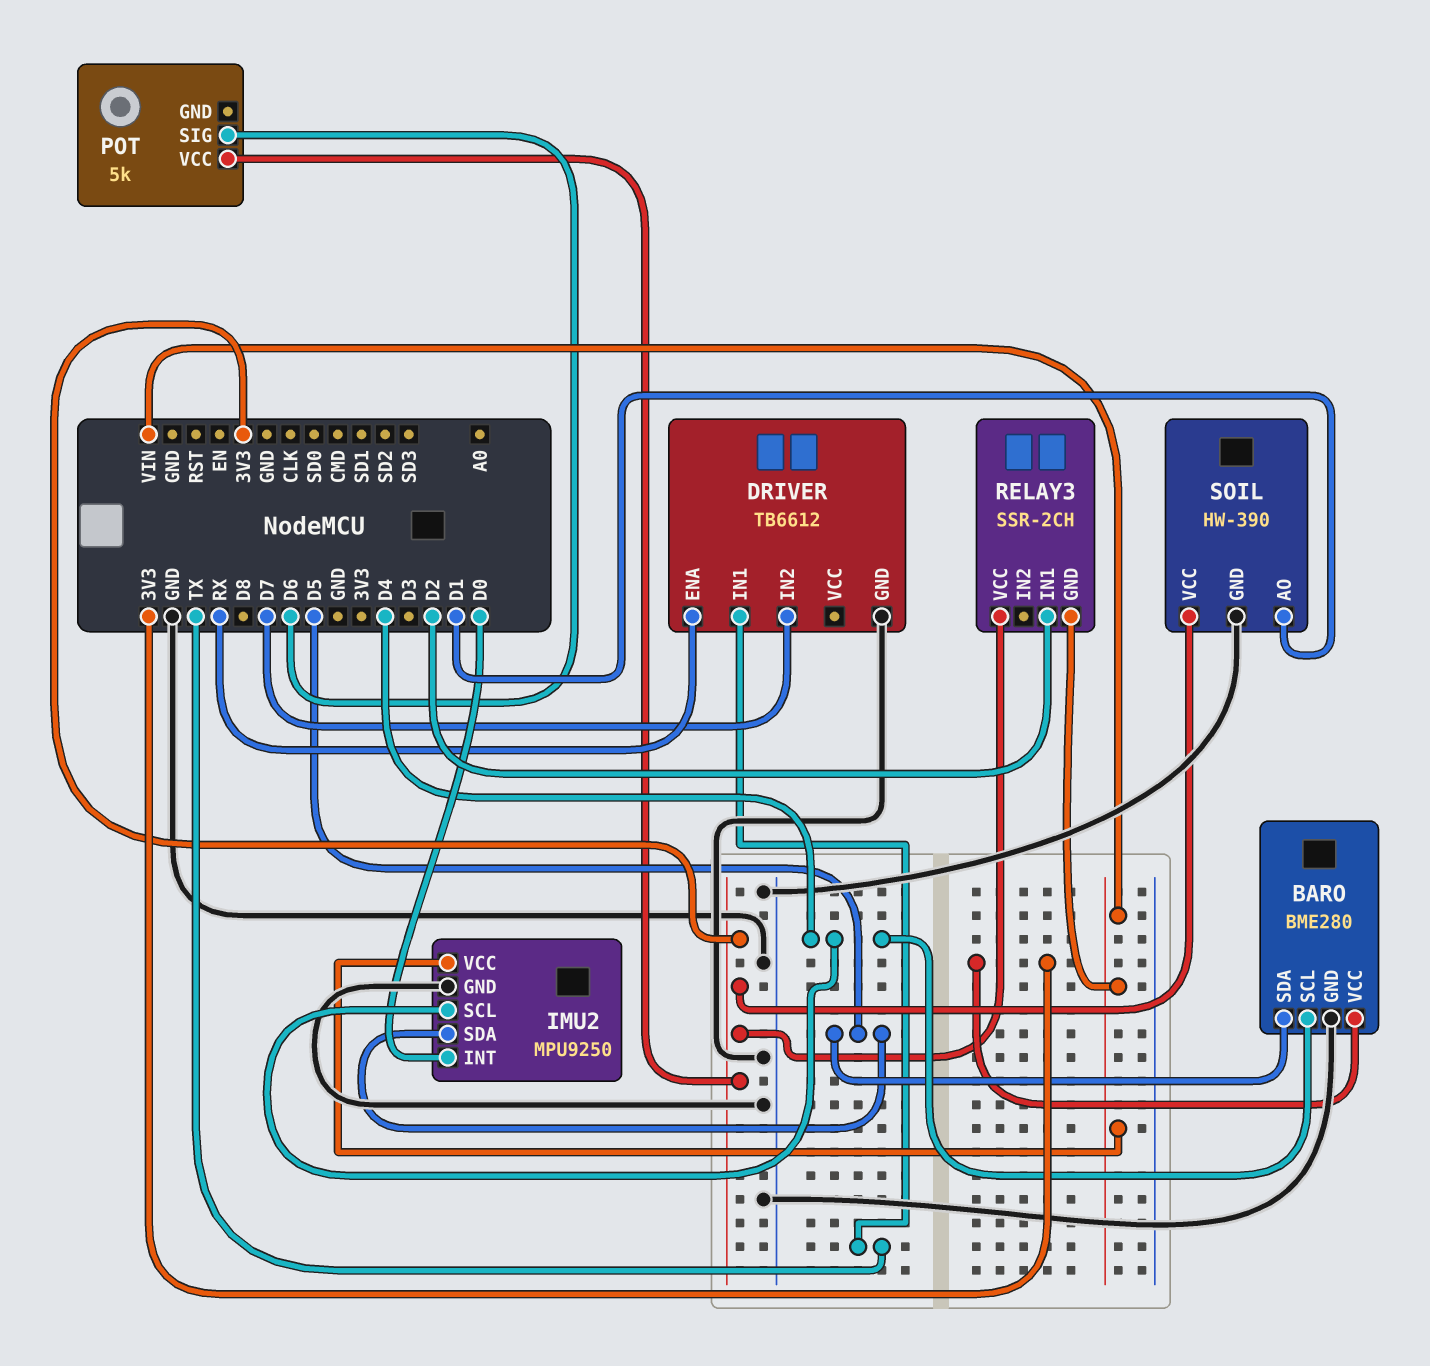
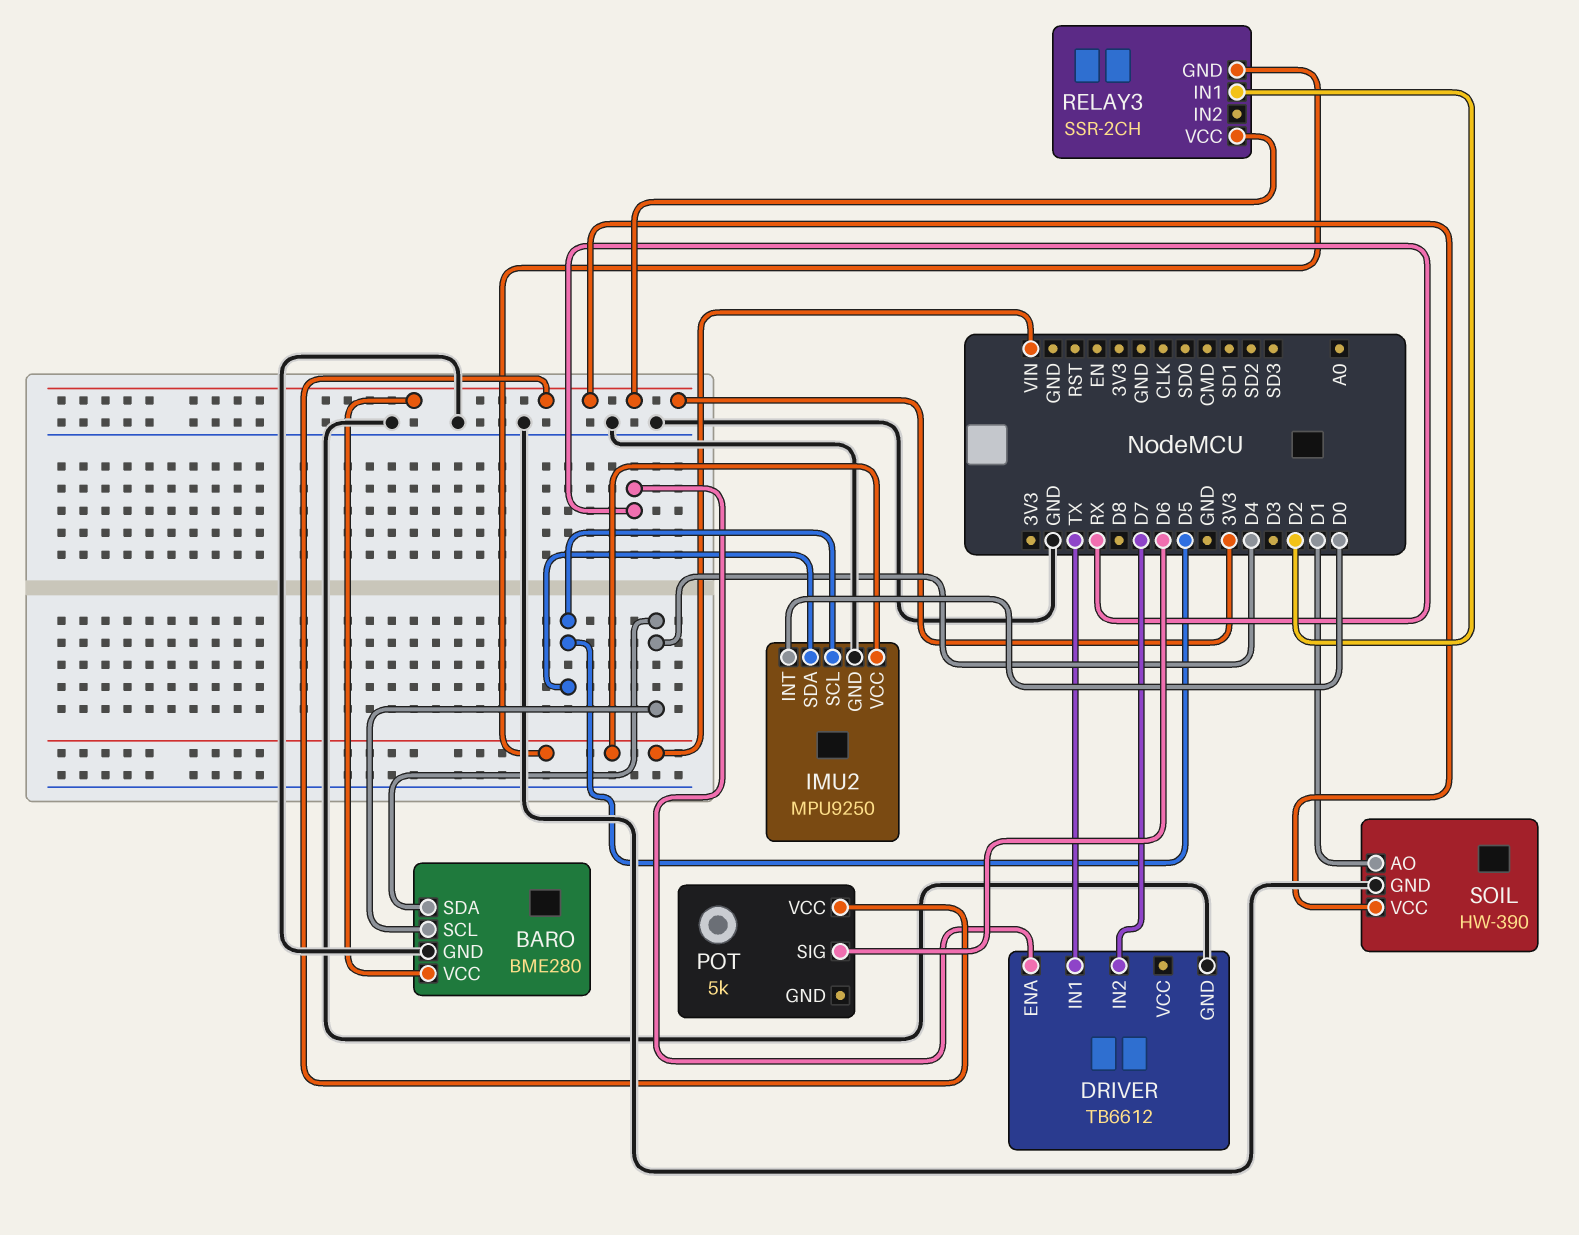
BARO pin SDA: D5 -> D4
IMU2 pin SCL: D4 -> D5

